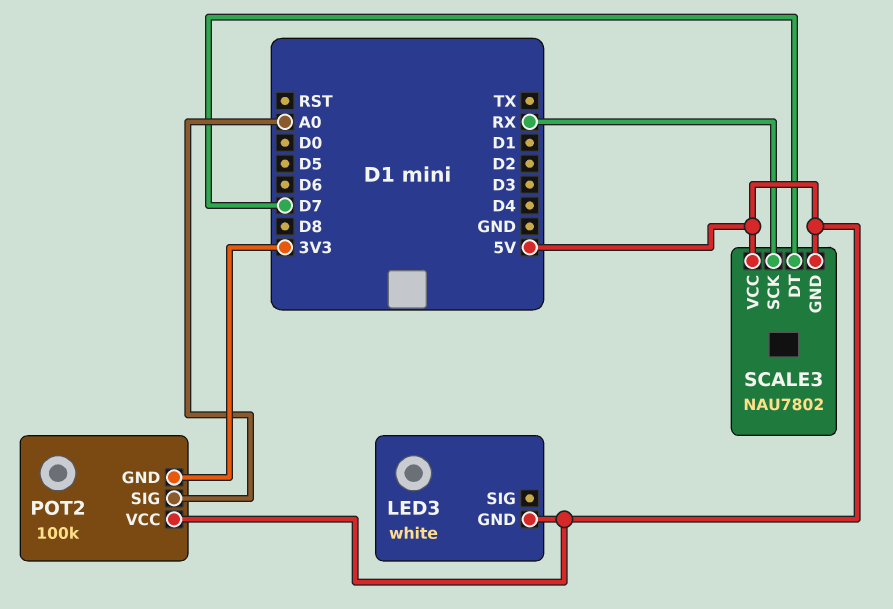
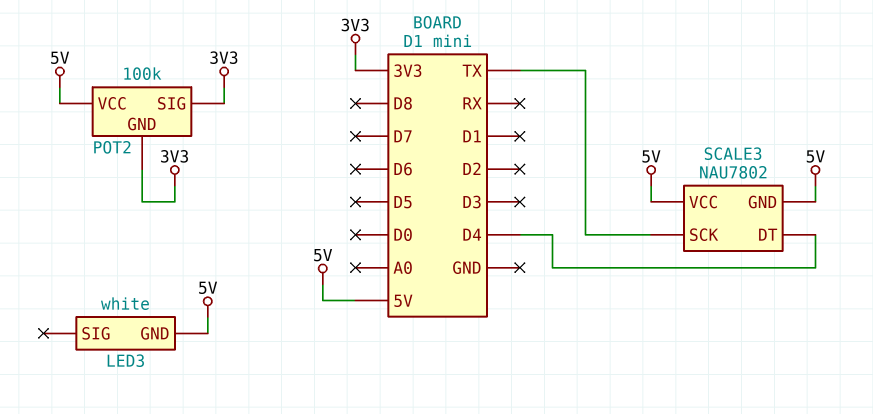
POT2 pin SIG: A0 -> 3V3
SCALE3 pin DT: D7 -> D4
SCALE3 pin SCK: RX -> TX

